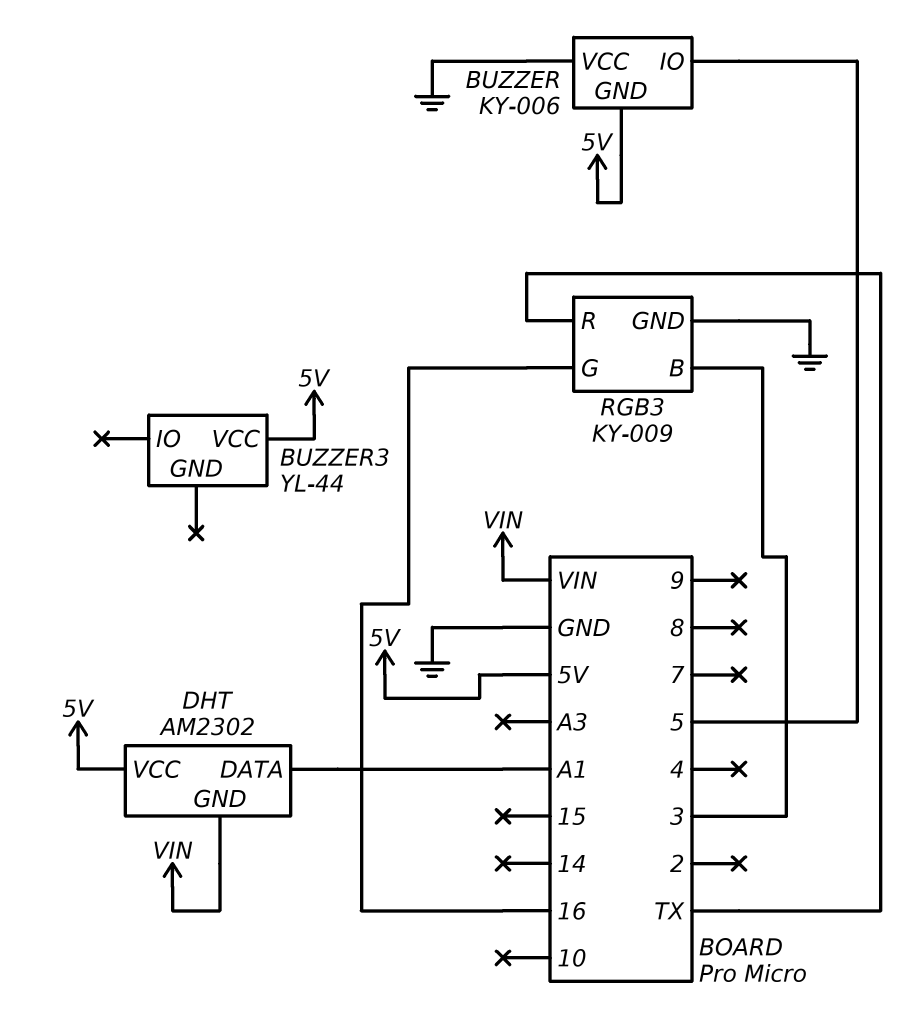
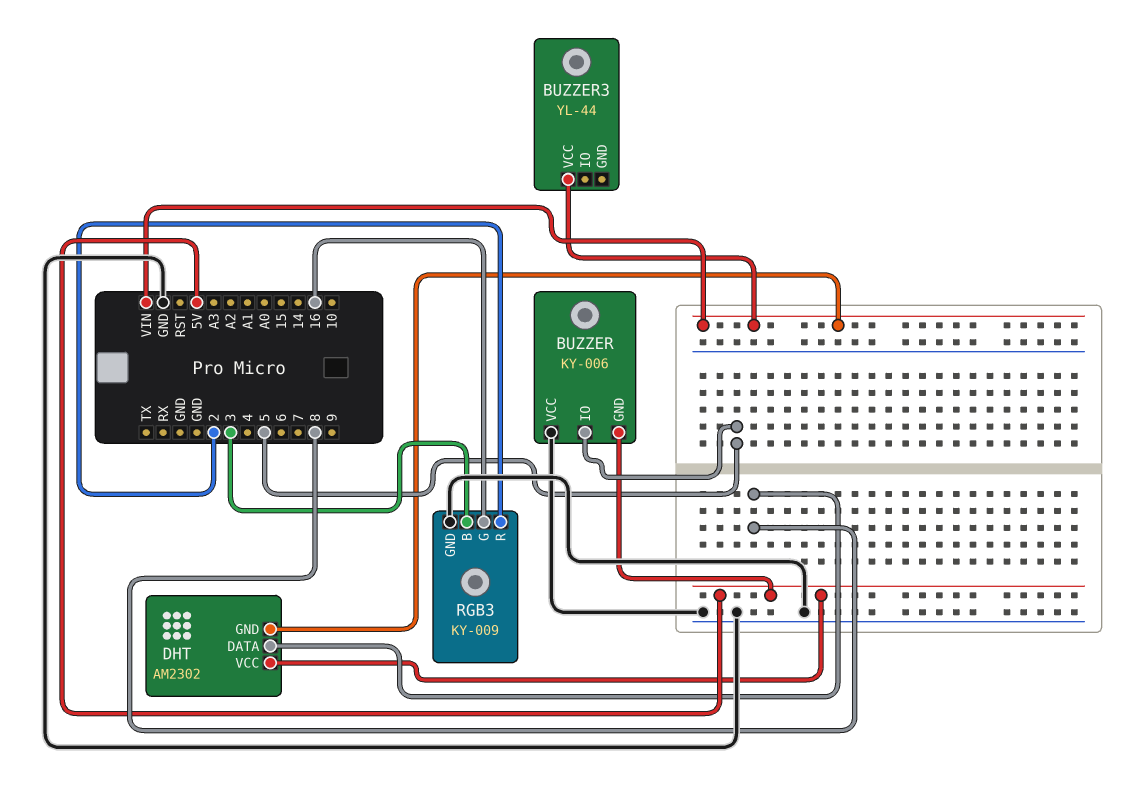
BUZZER3 pin VCC: 5V -> VIN
DHT pin DATA: A1 -> 8
RGB3 pin R: TX -> 2

